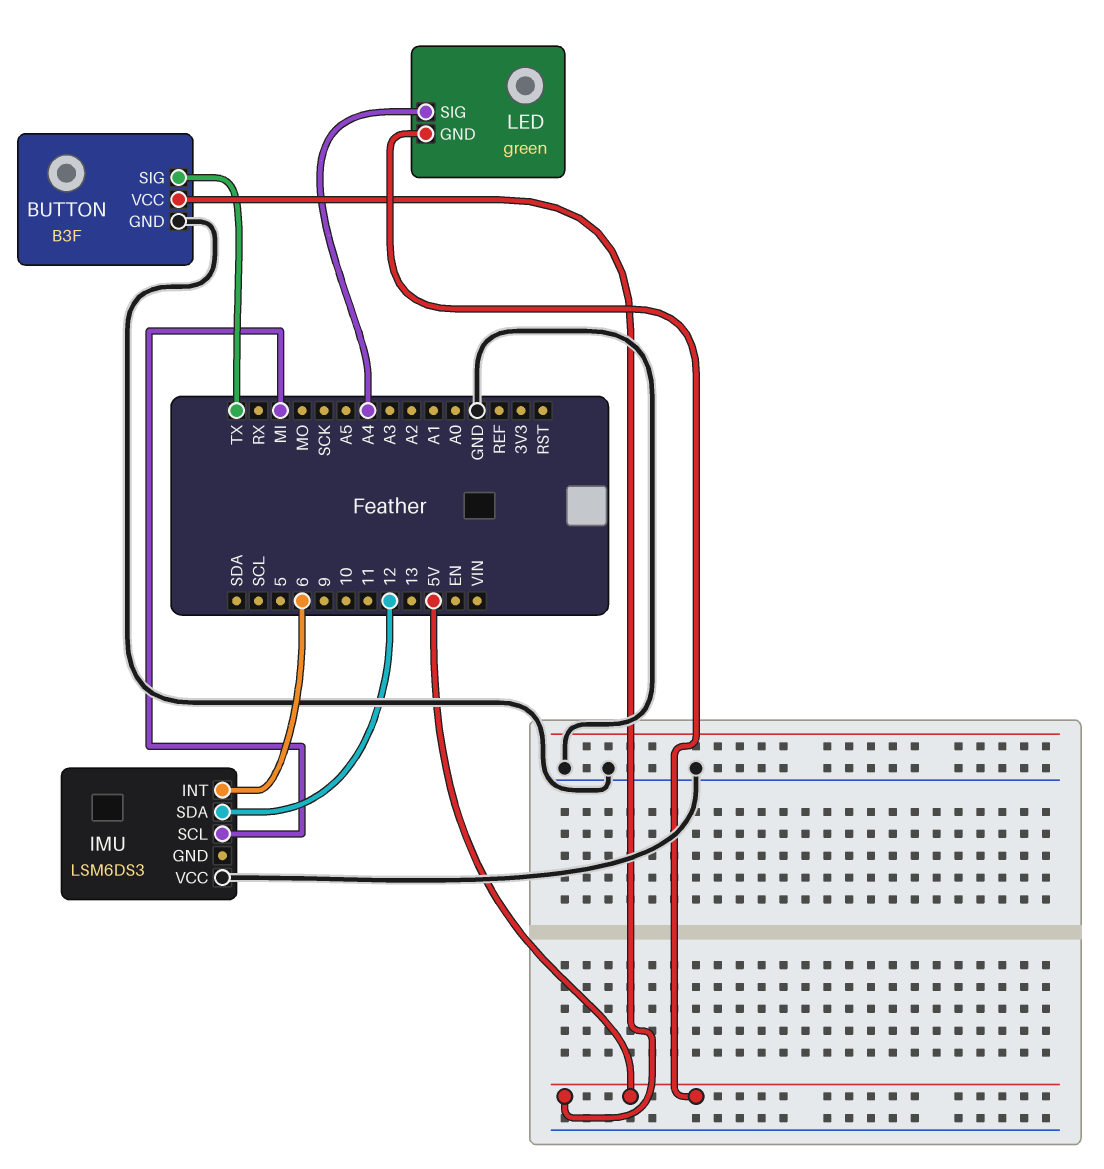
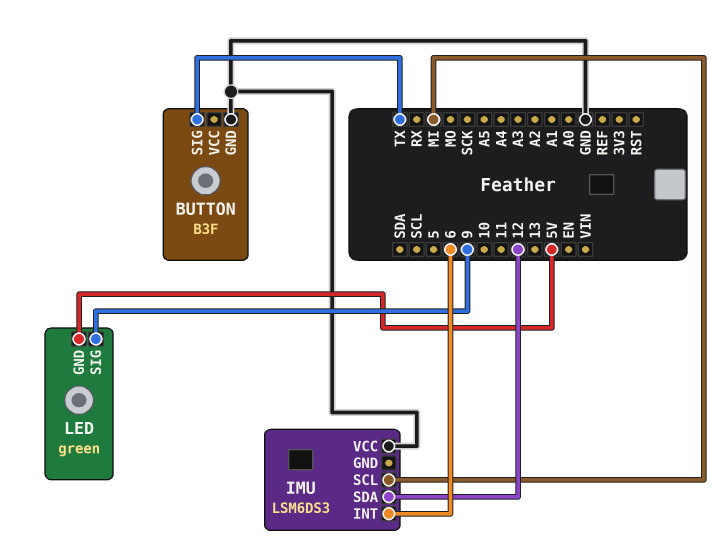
BUTTON pin VCC: 5V -> none
LED pin SIG: A4 -> 9

